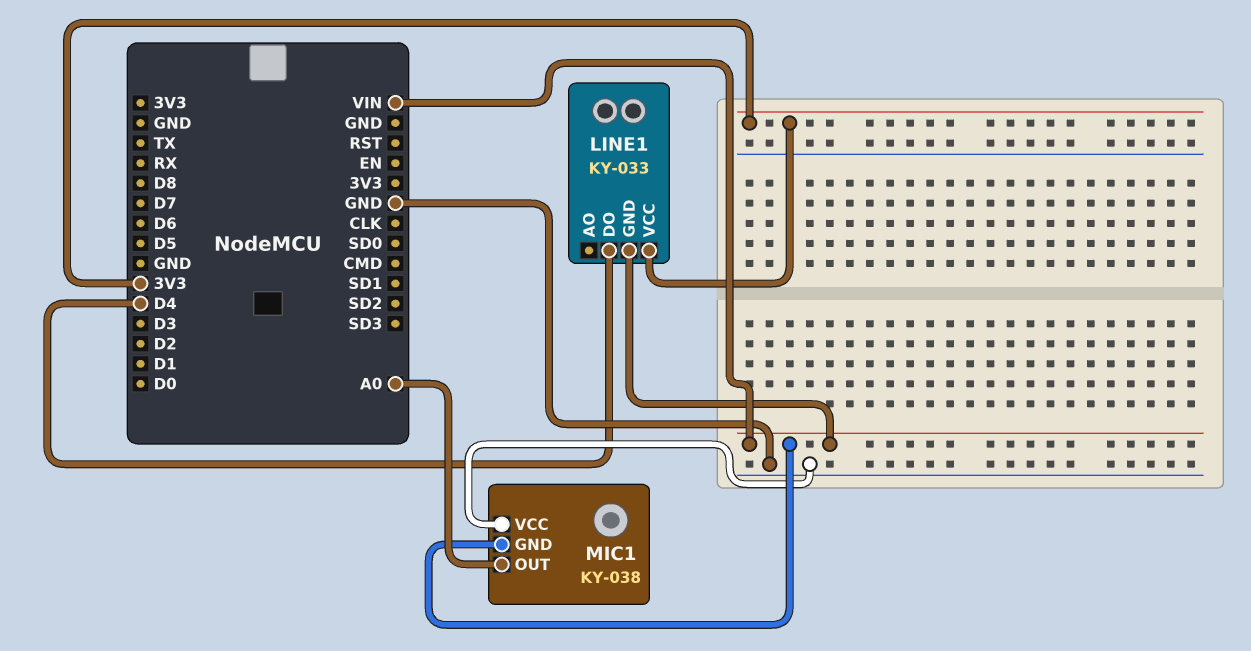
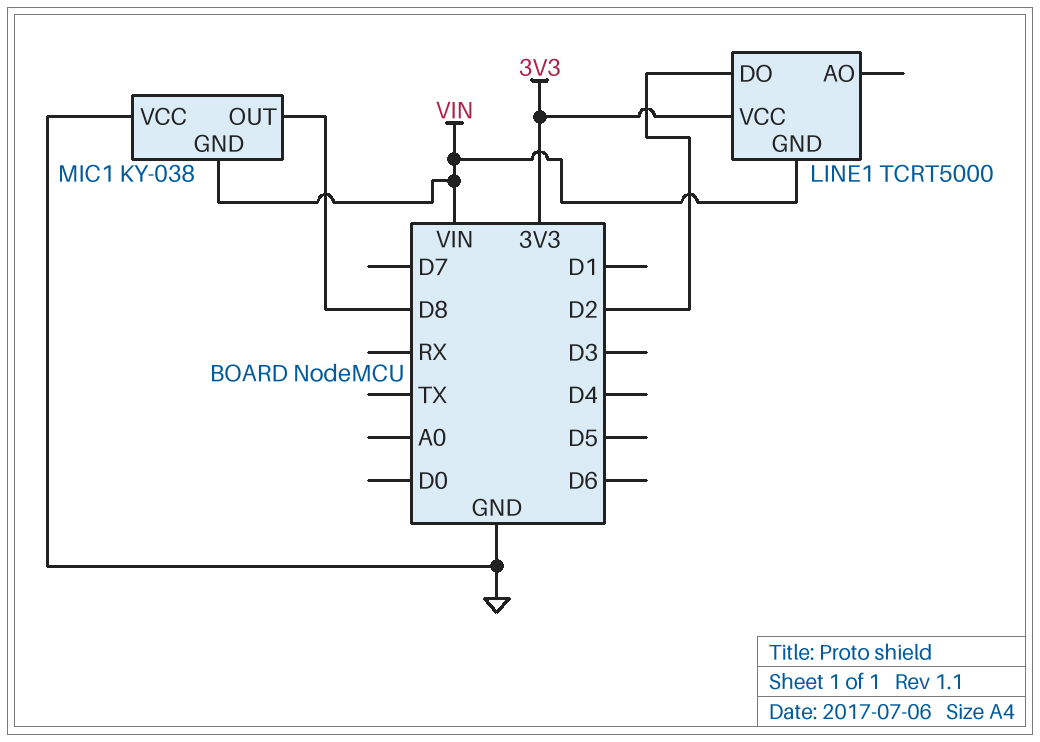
LINE1: KY-033 -> TCRT5000
LINE1 pin DO: D4 -> D2
MIC1 pin OUT: A0 -> D8

